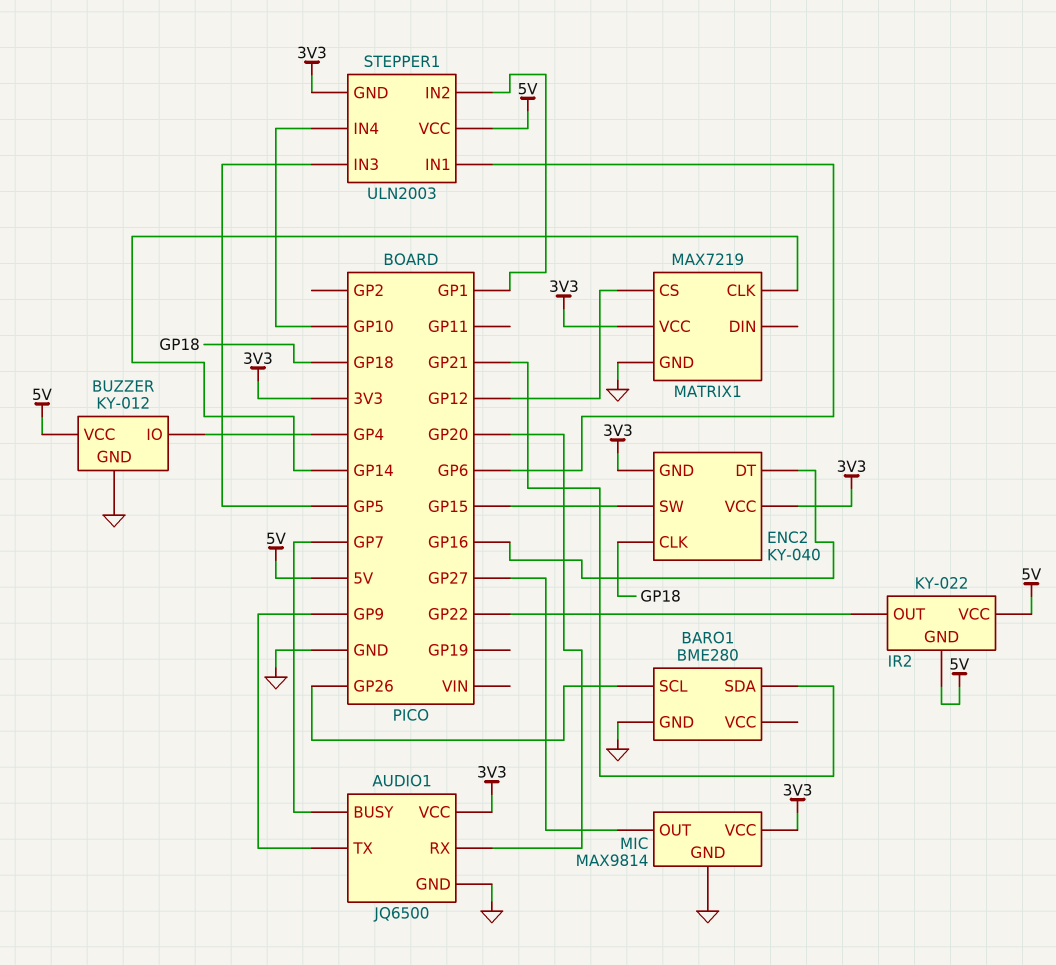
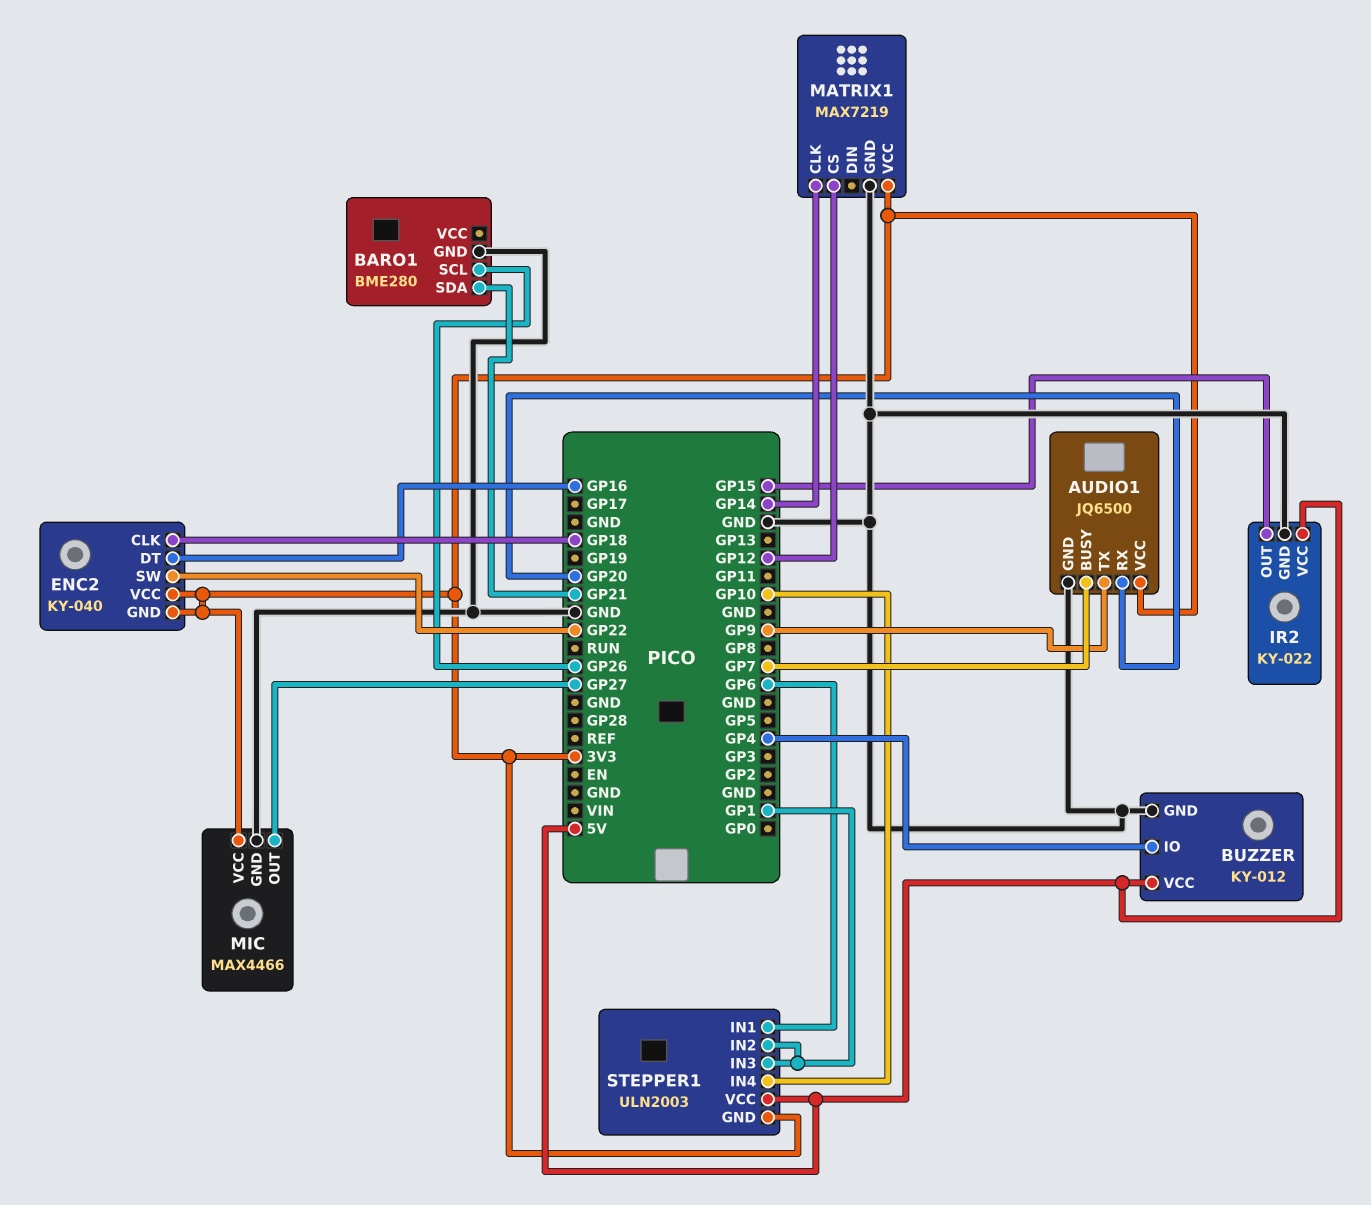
ENC2 pin SW: GP15 -> GP22
IR2 pin GND: 5V -> GND
IR2 pin OUT: GP22 -> GP15
MIC: MAX9814 -> MAX4466
STEPPER1 pin IN3: GP5 -> GP1

